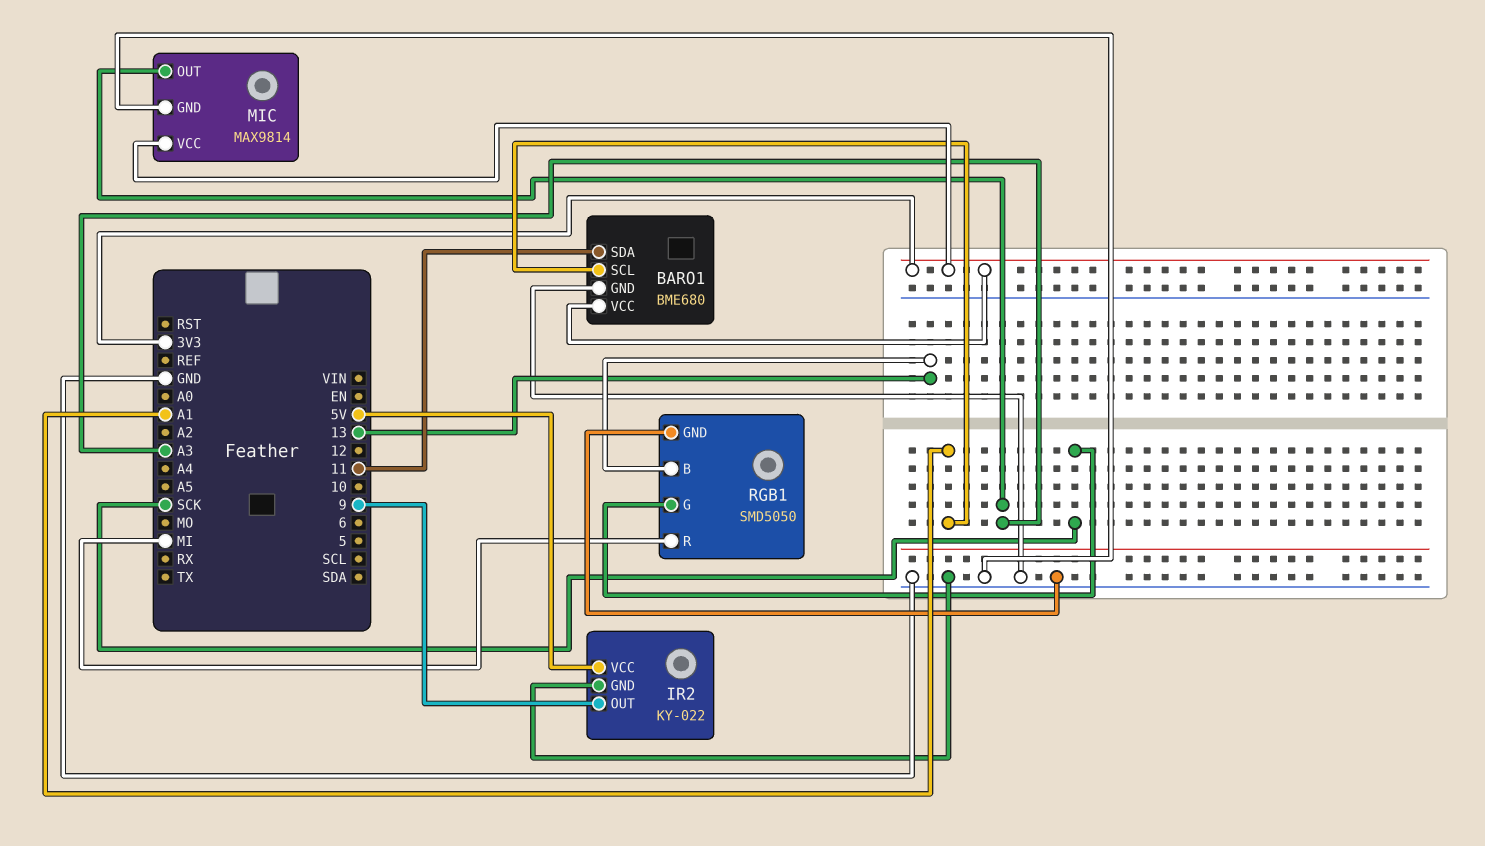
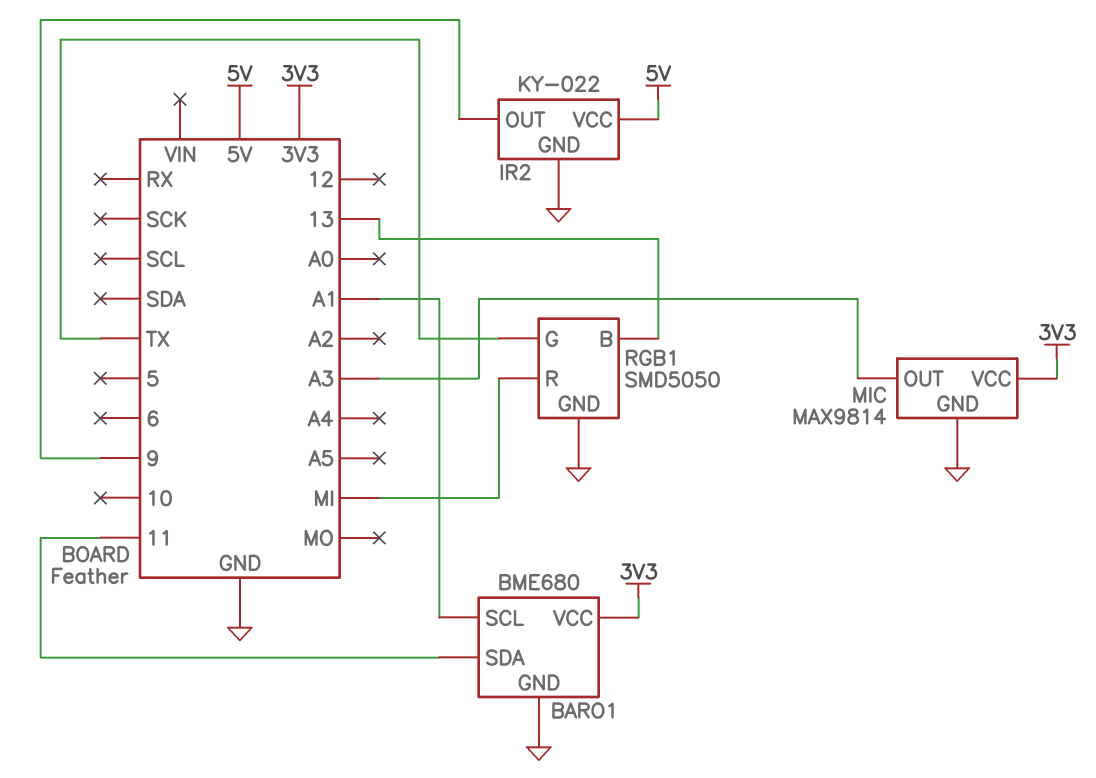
RGB1 pin G: SCK -> TX

